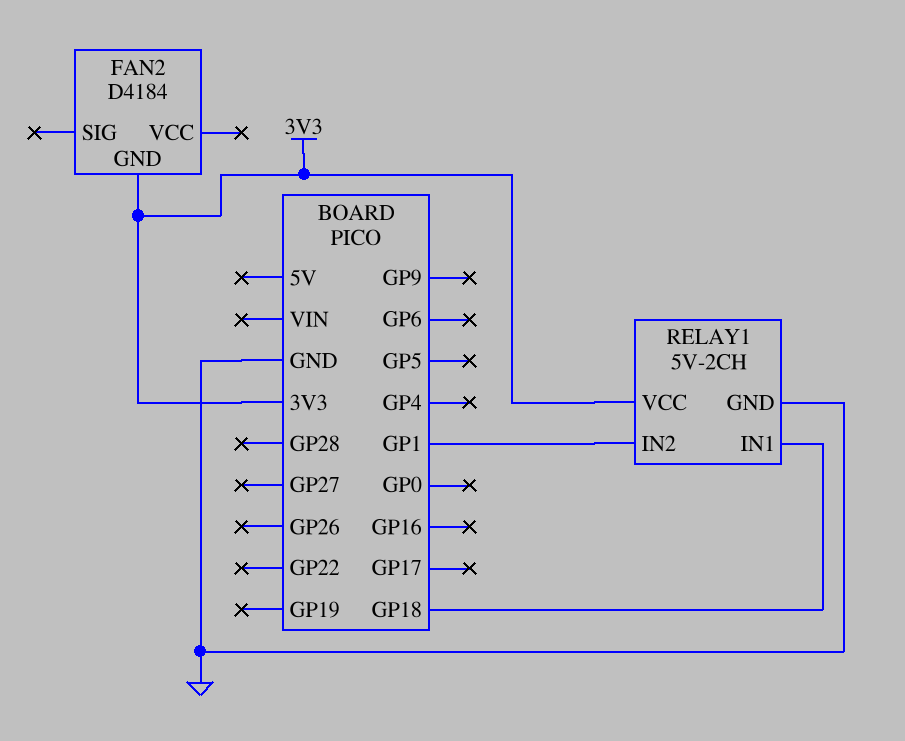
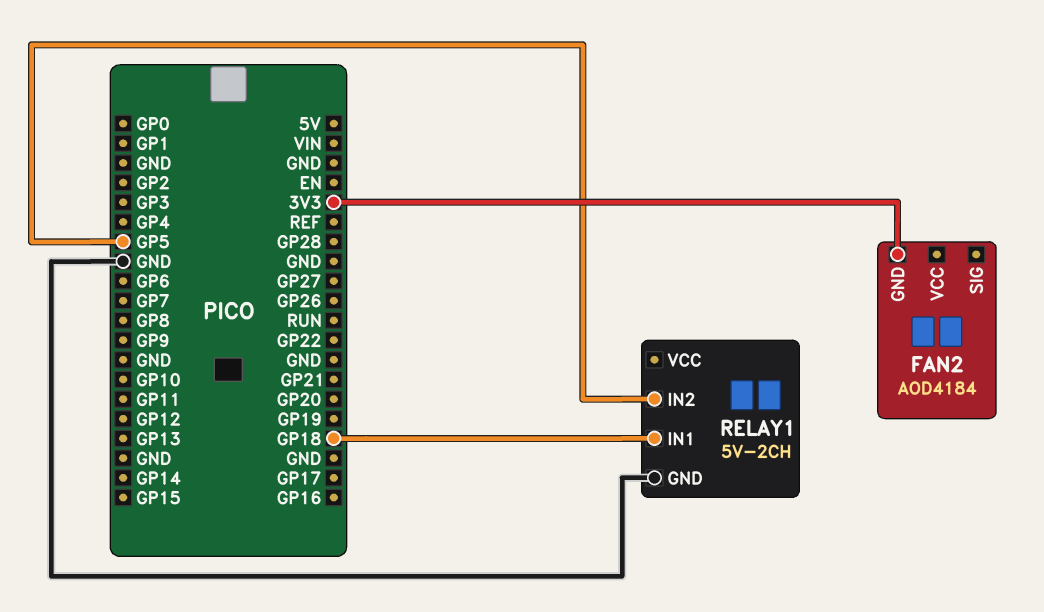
FAN2: D4184 -> AOD4184
RELAY1 pin IN2: GP1 -> GP5
RELAY1 pin VCC: 3V3 -> none

